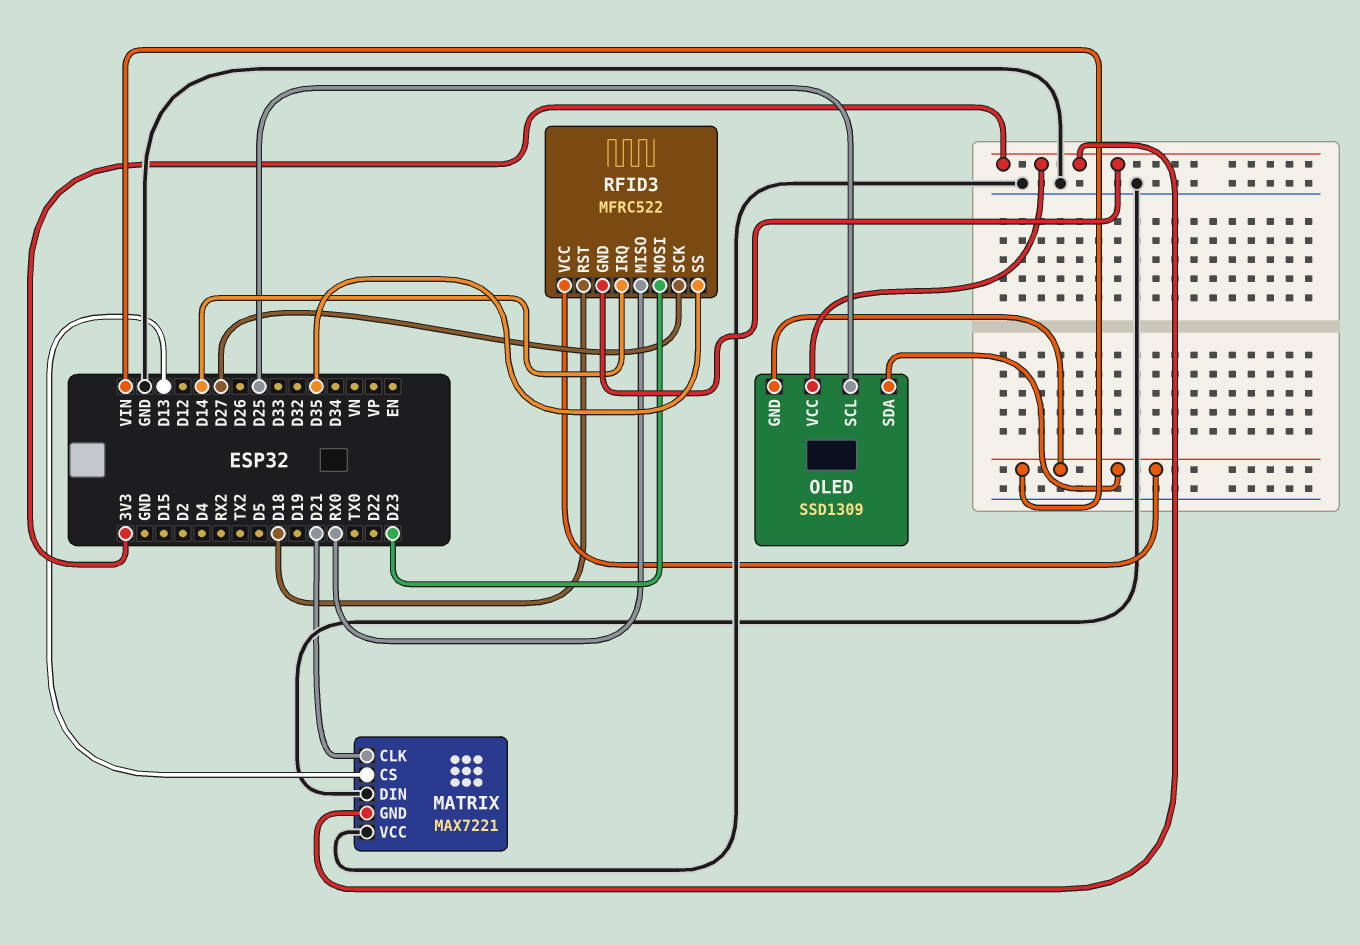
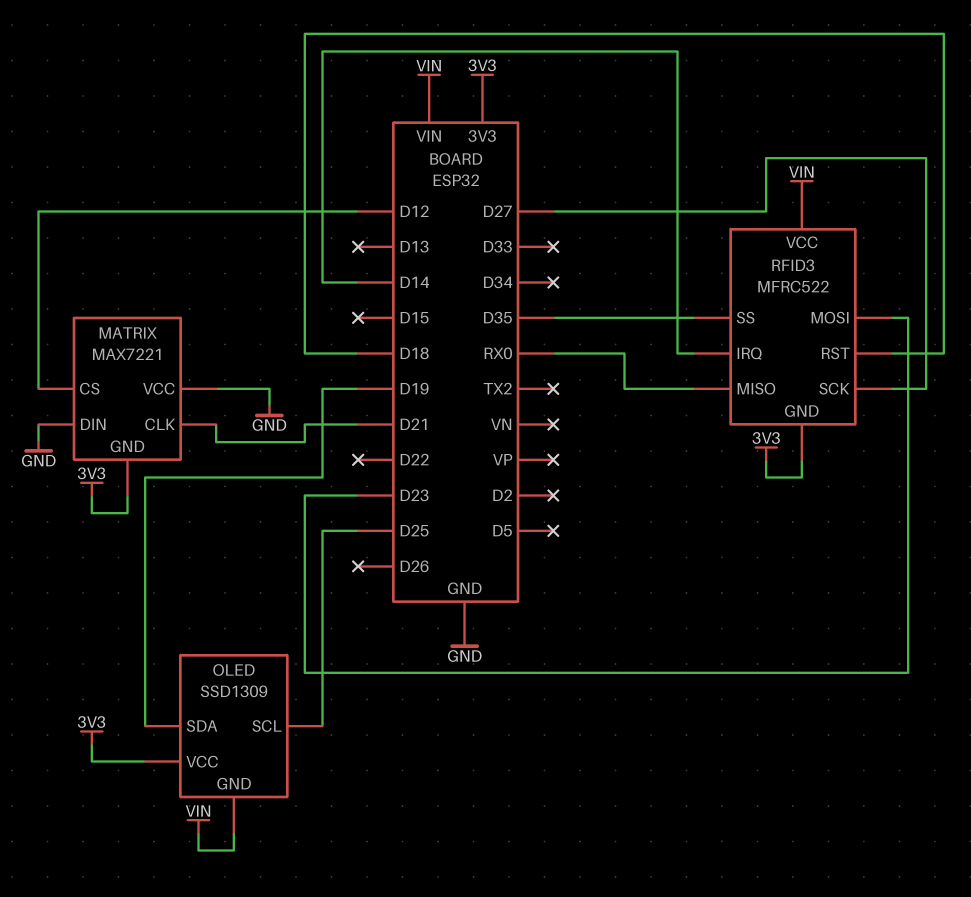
MATRIX pin CS: D13 -> D12
OLED pin SDA: VIN -> D19

